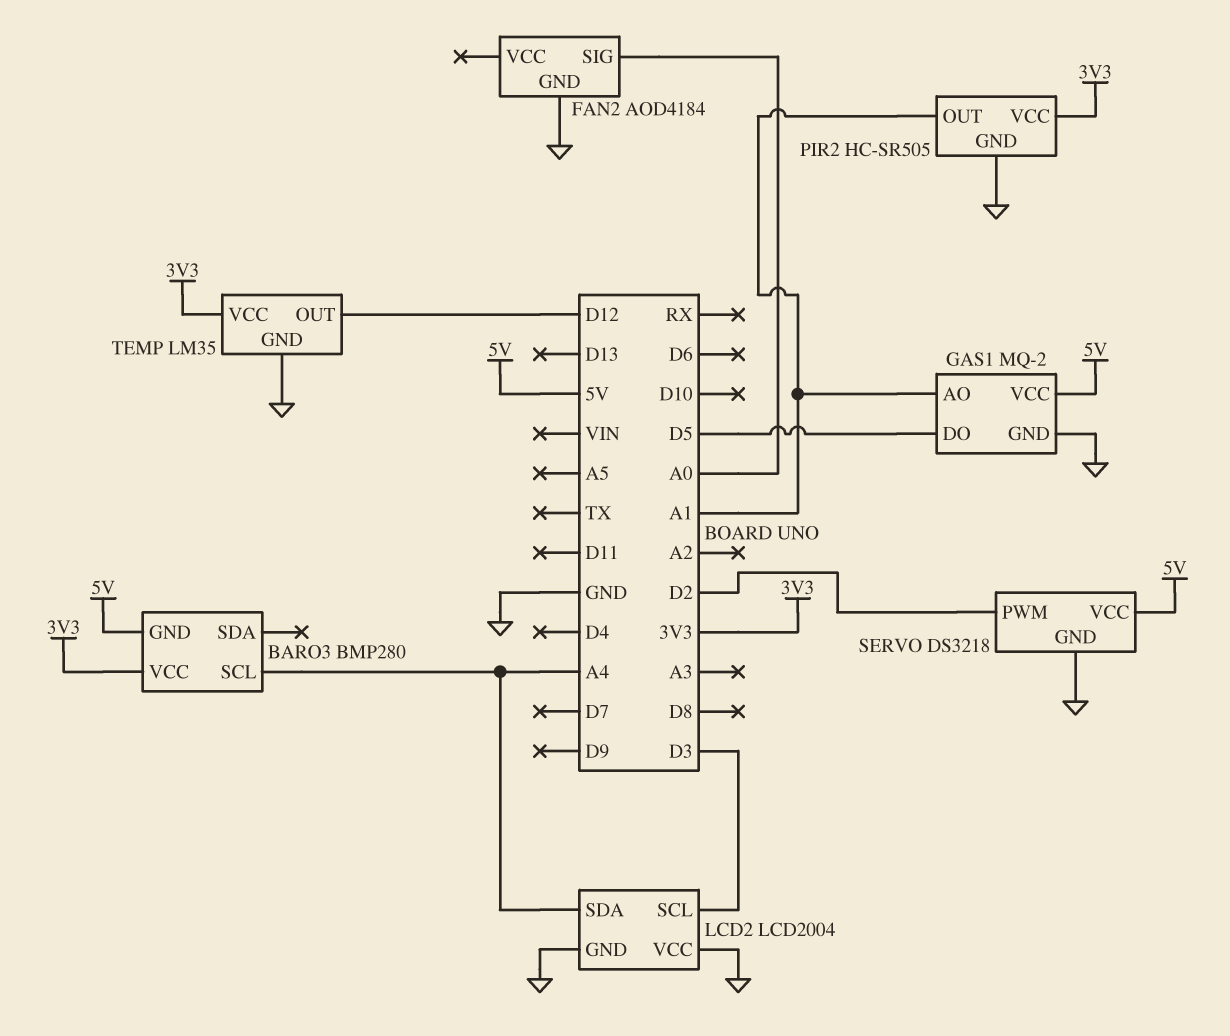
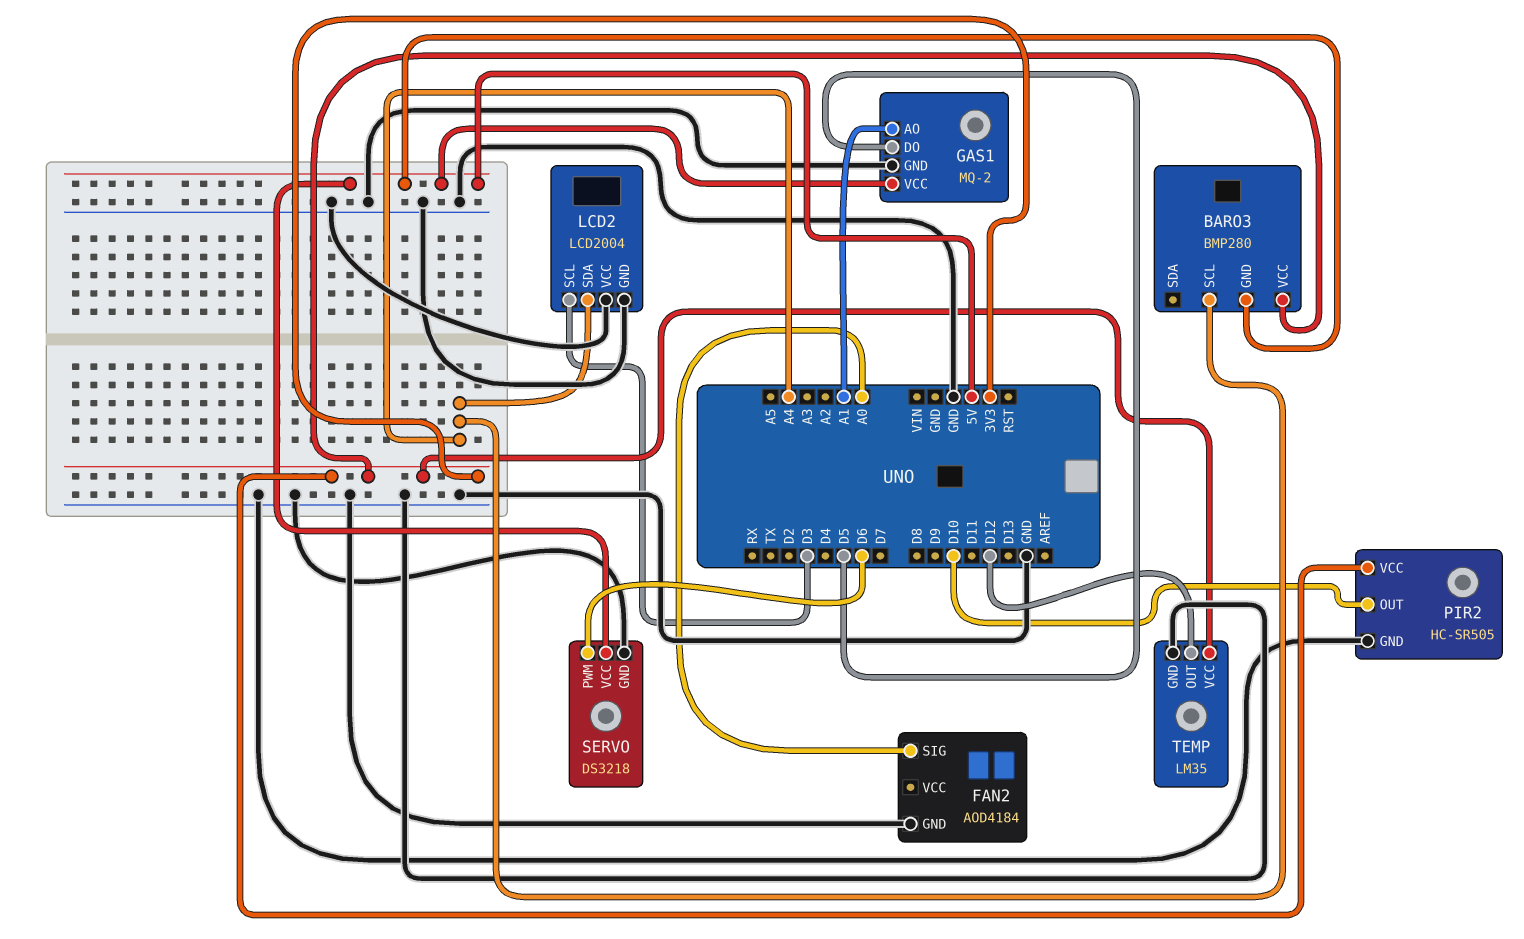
PIR2 pin OUT: A1 -> D10
SERVO pin PWM: D2 -> D6

